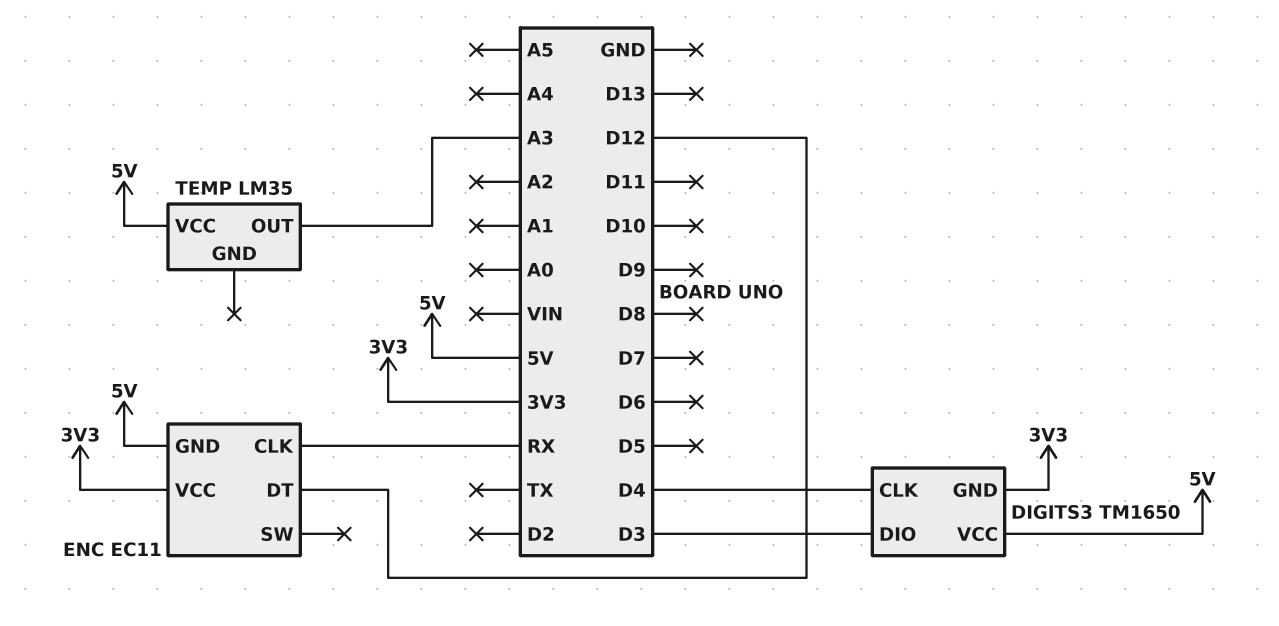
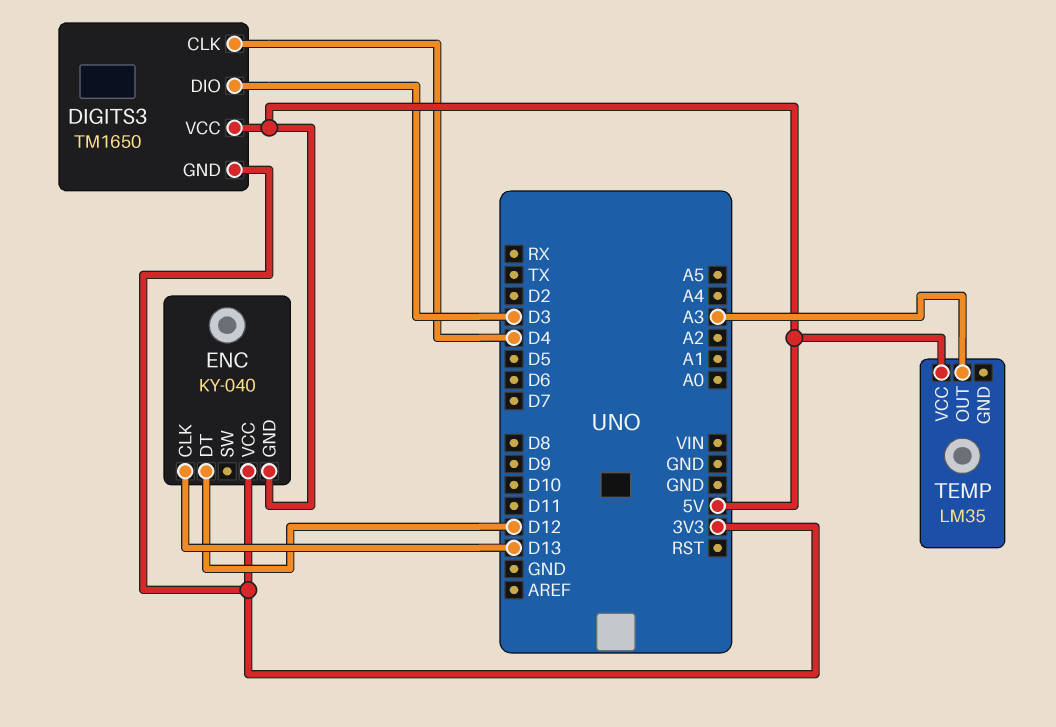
ENC: EC11 -> KY-040
ENC pin CLK: RX -> D13

